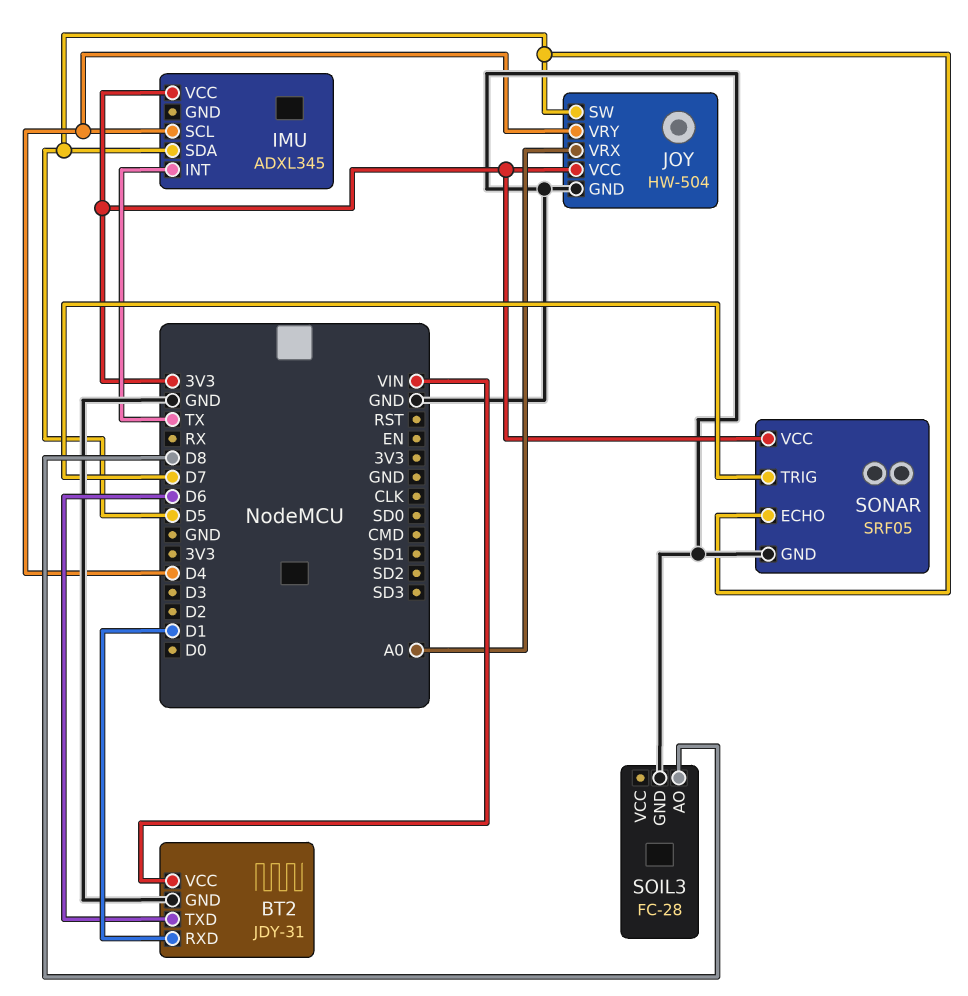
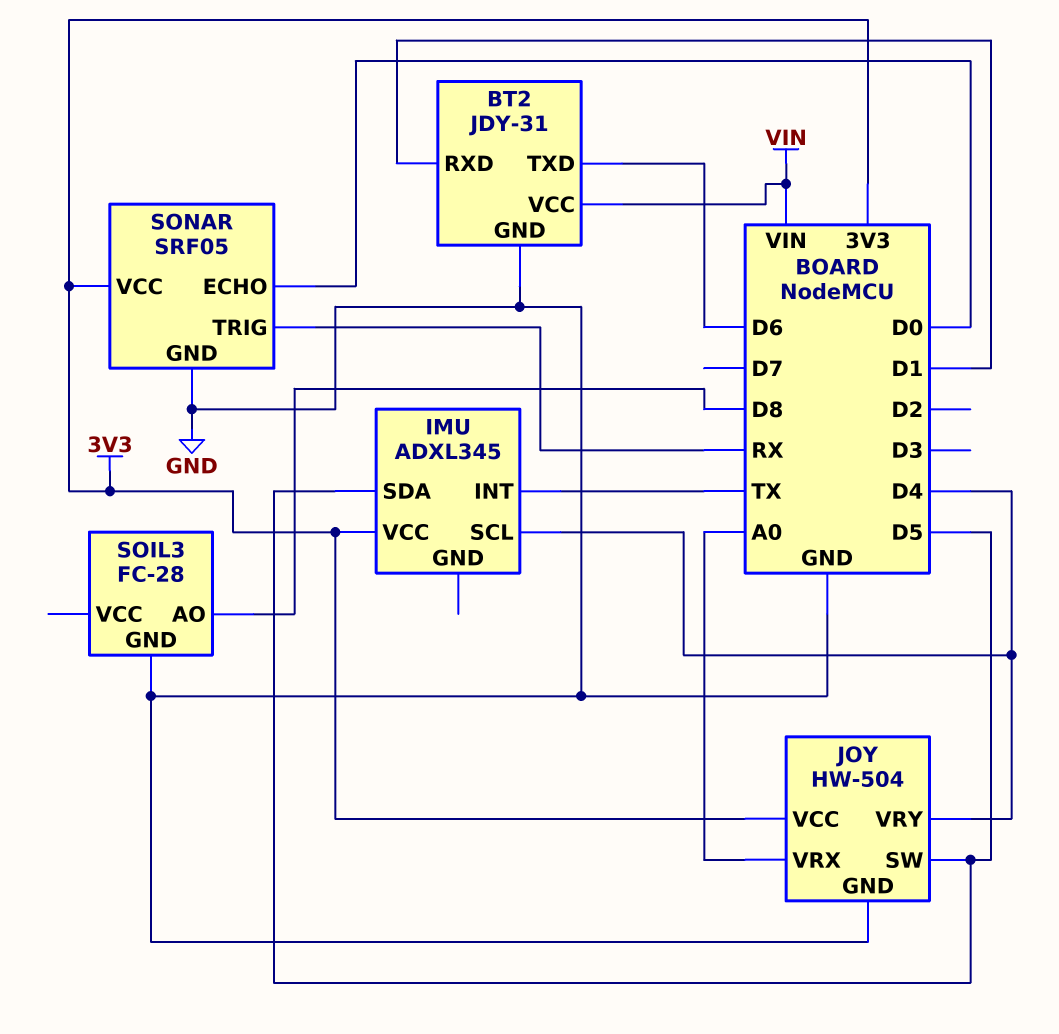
SONAR pin ECHO: D5 -> D0
SONAR pin TRIG: D7 -> RX

